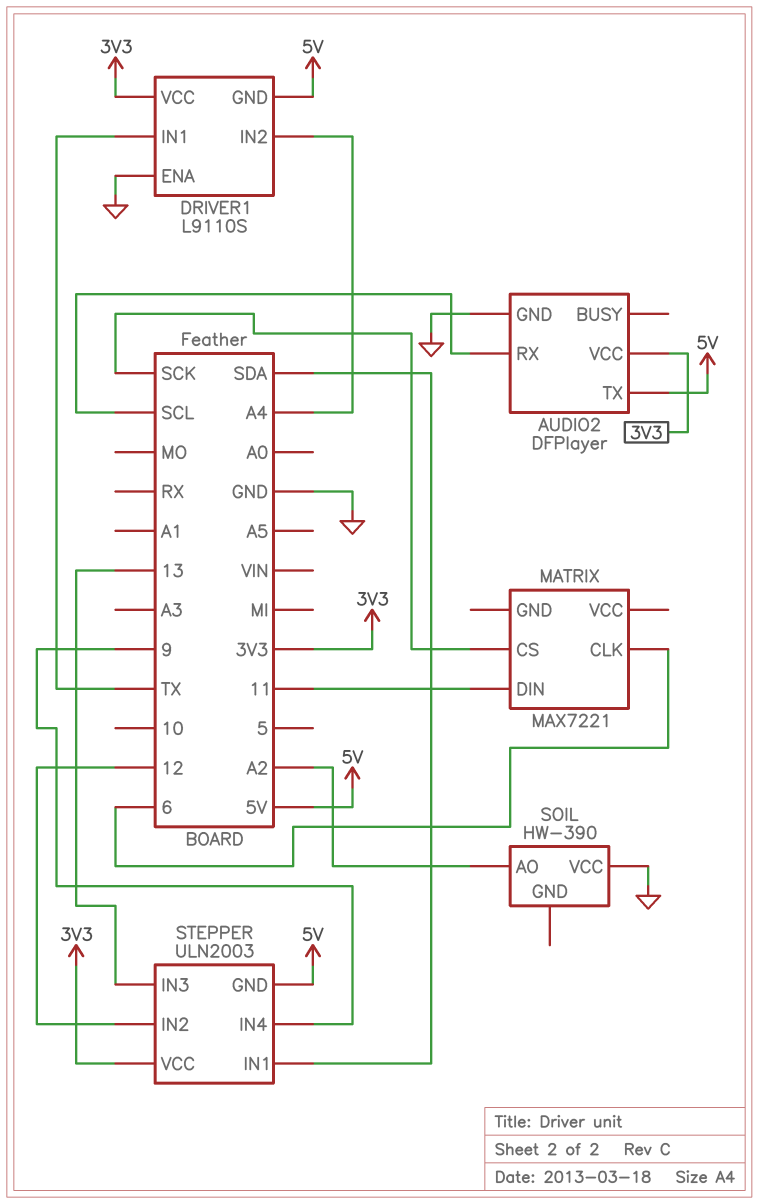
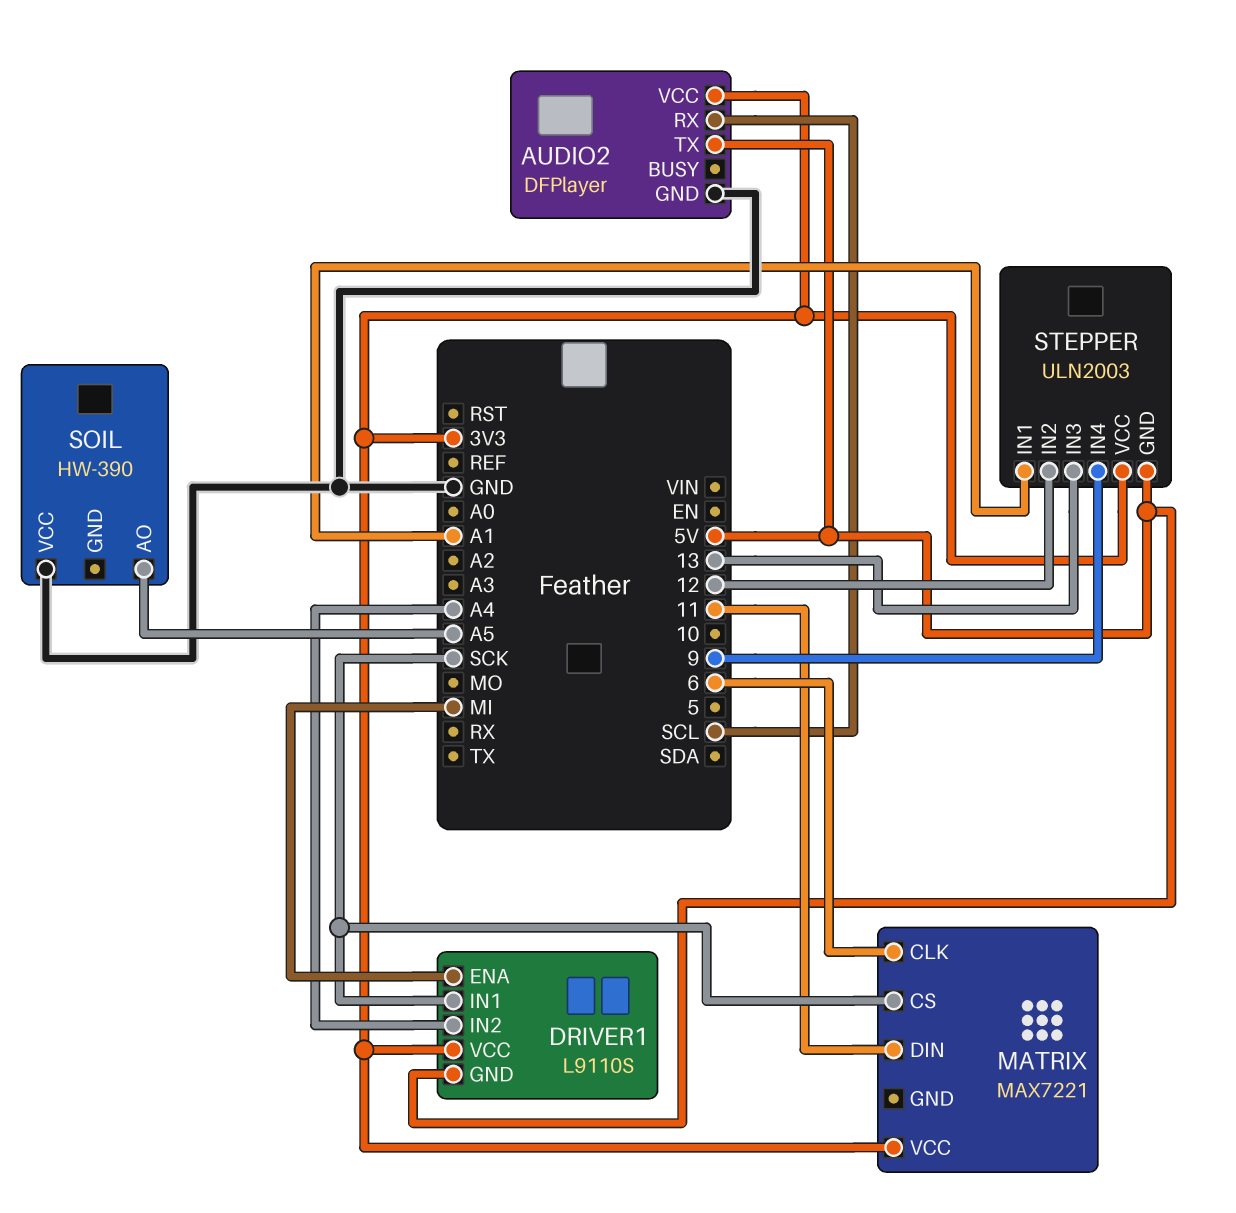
DRIVER1 pin ENA: GND -> MI
DRIVER1 pin IN1: TX -> SCK
MATRIX pin VCC: none -> 3V3
SOIL pin AO: A2 -> A5
STEPPER pin IN1: SDA -> A1

